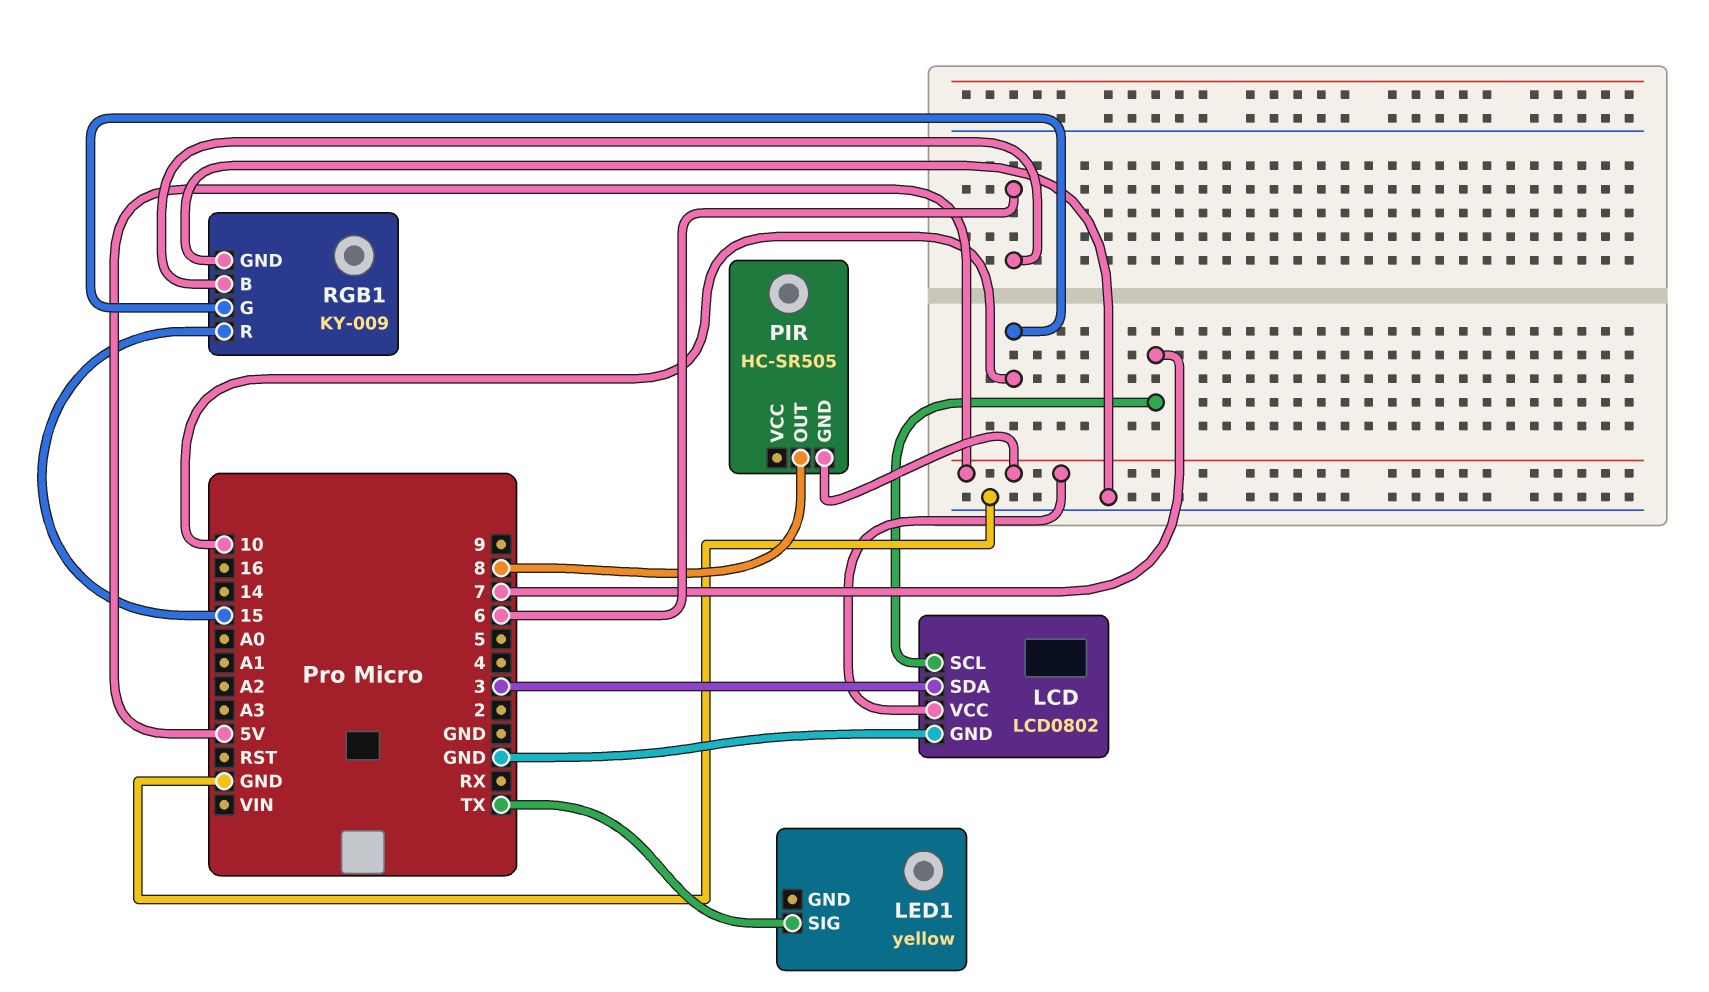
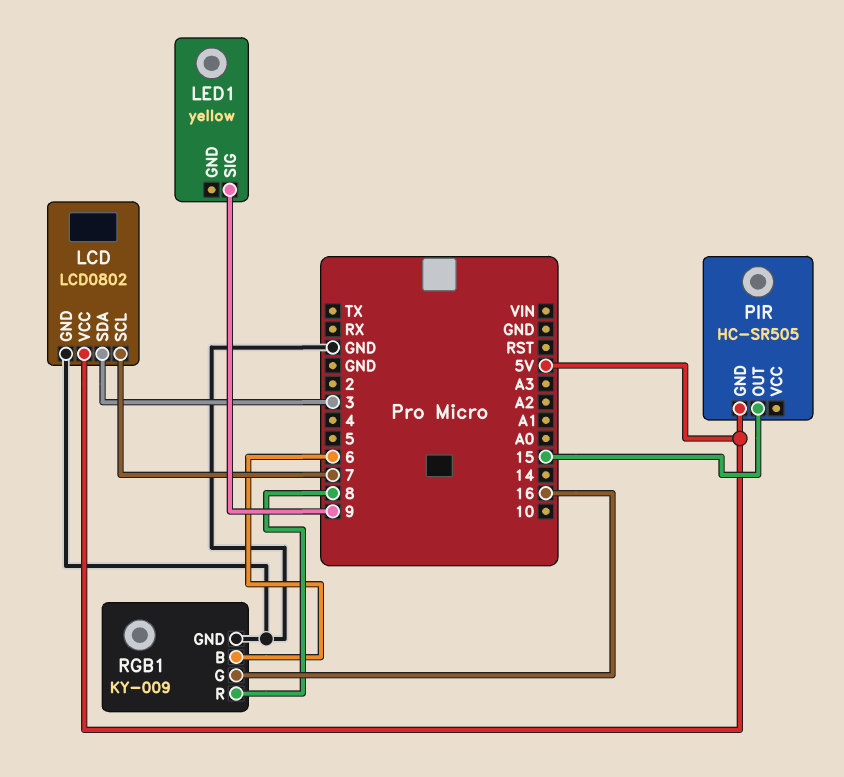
LED1 pin SIG: TX -> 9
PIR pin OUT: 8 -> 15
RGB1 pin G: 10 -> 16
RGB1 pin R: 15 -> 8

